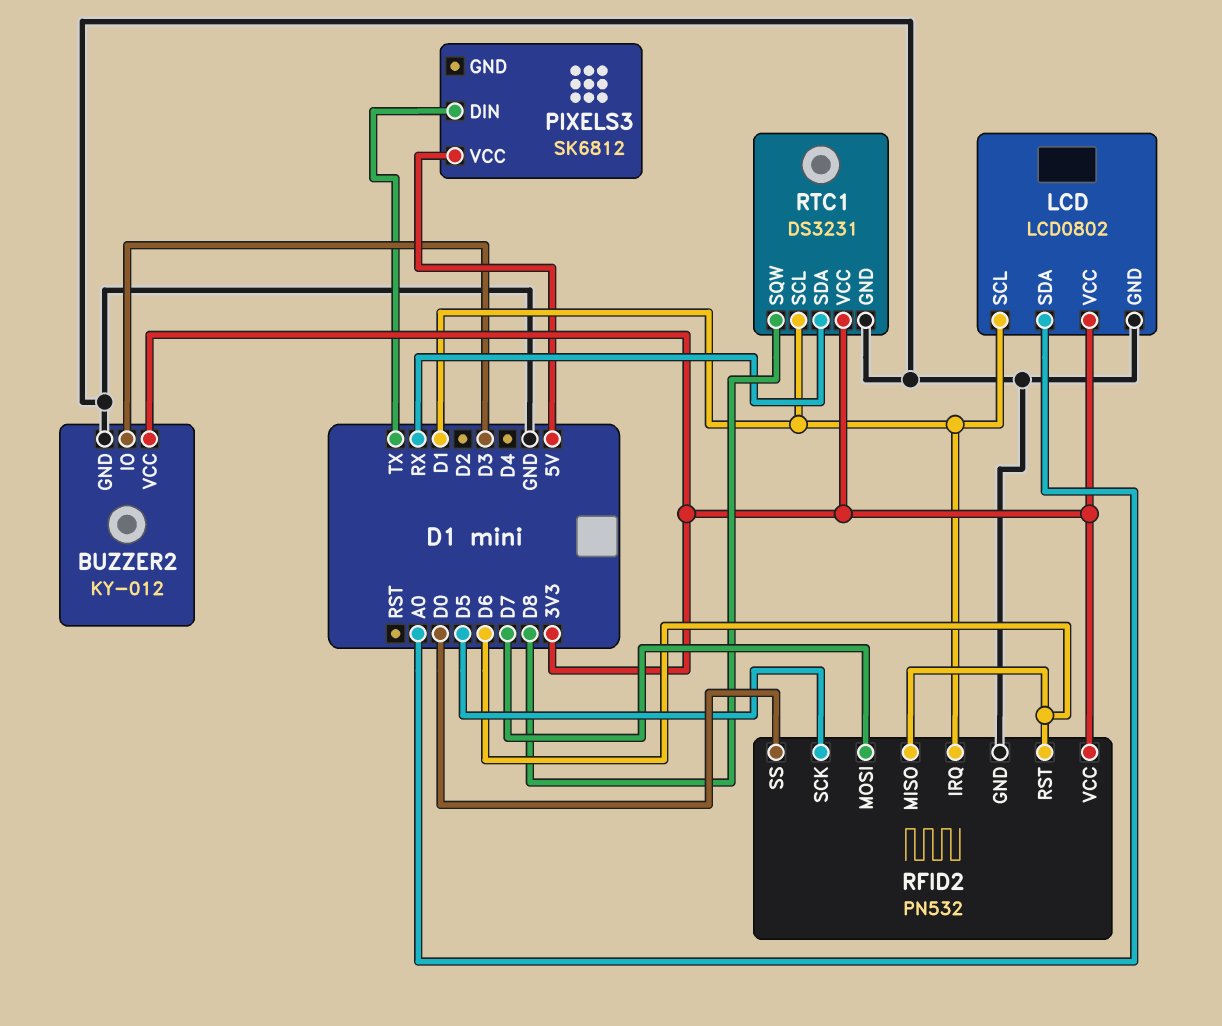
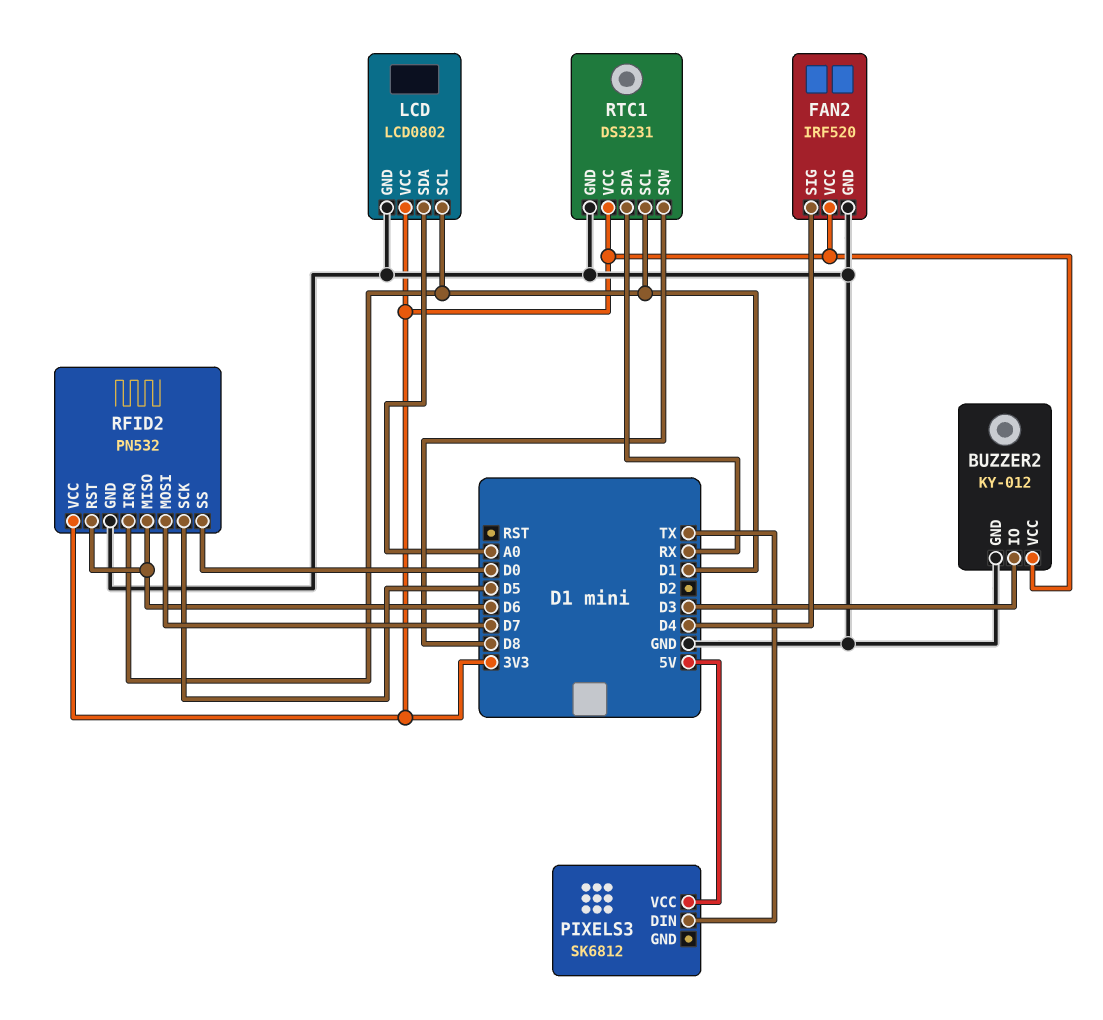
FAN2: none -> IRF520
FAN2 pin GND: none -> GND
FAN2 pin SIG: none -> D4
FAN2 pin VCC: none -> 3V3

